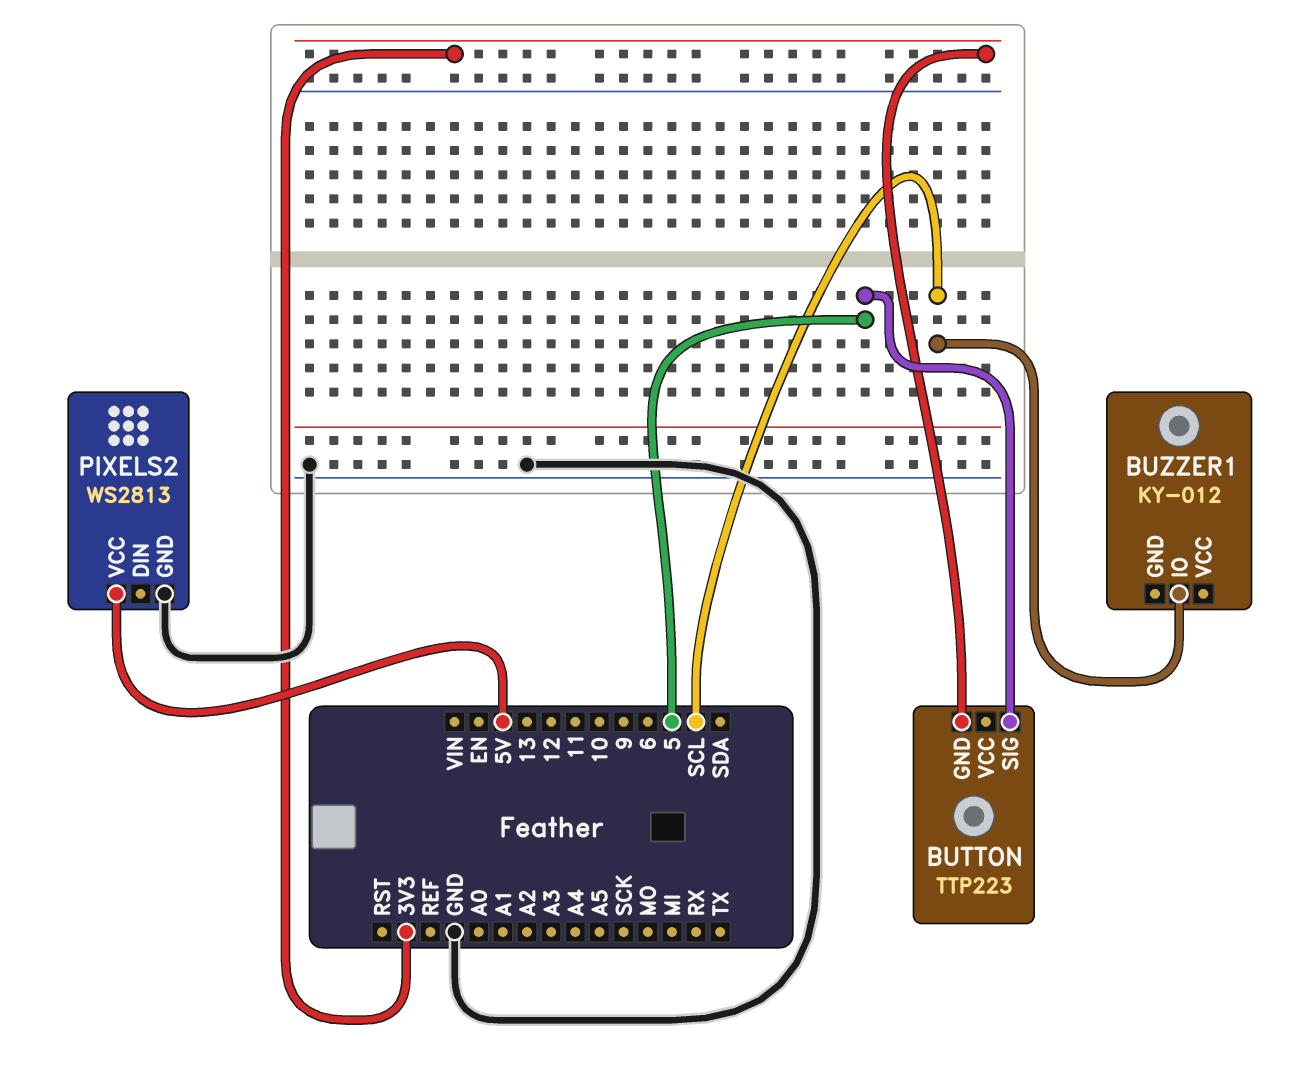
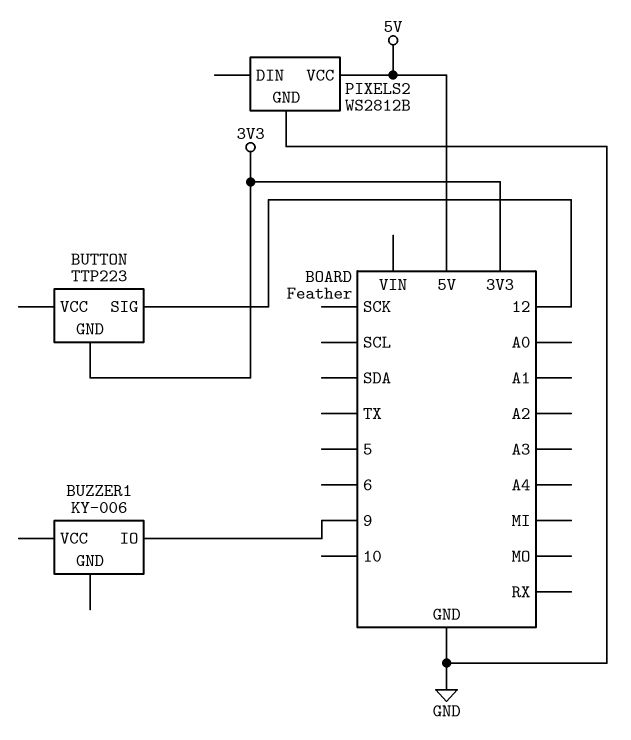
BUTTON pin SIG: 5 -> 12
BUZZER1: KY-012 -> KY-006
BUZZER1 pin IO: SCL -> 9
PIXELS2: WS2813 -> WS2812B

